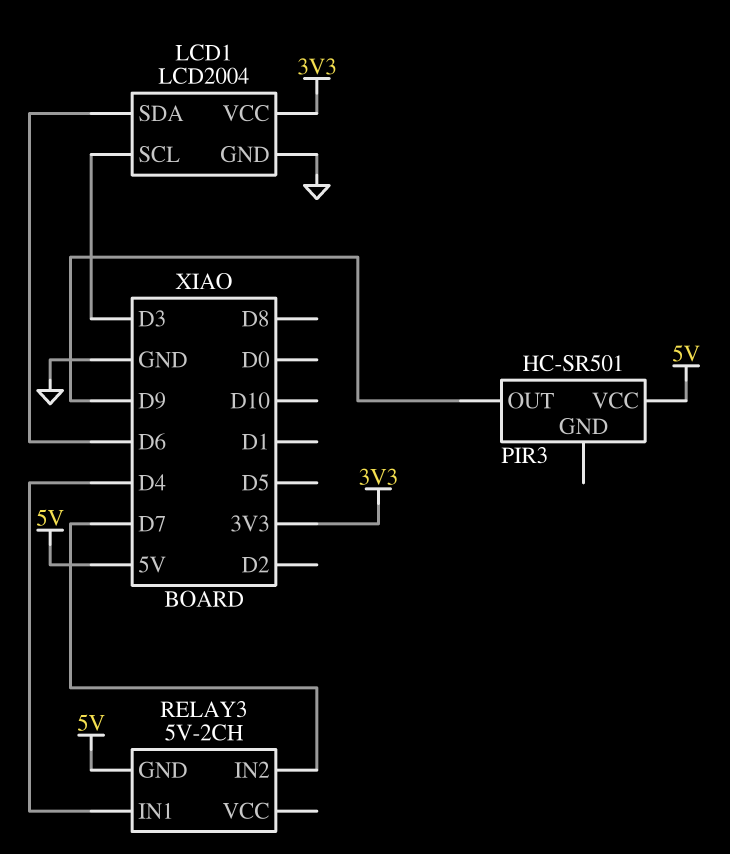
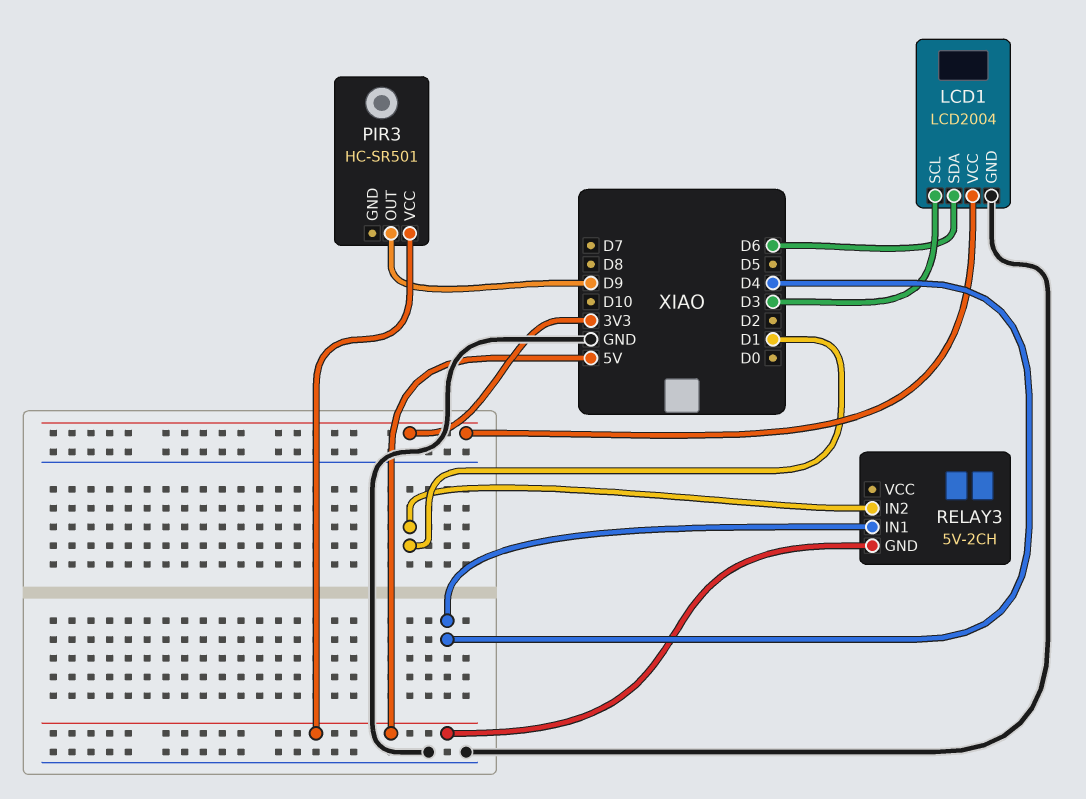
RELAY3 pin IN2: D7 -> D1

